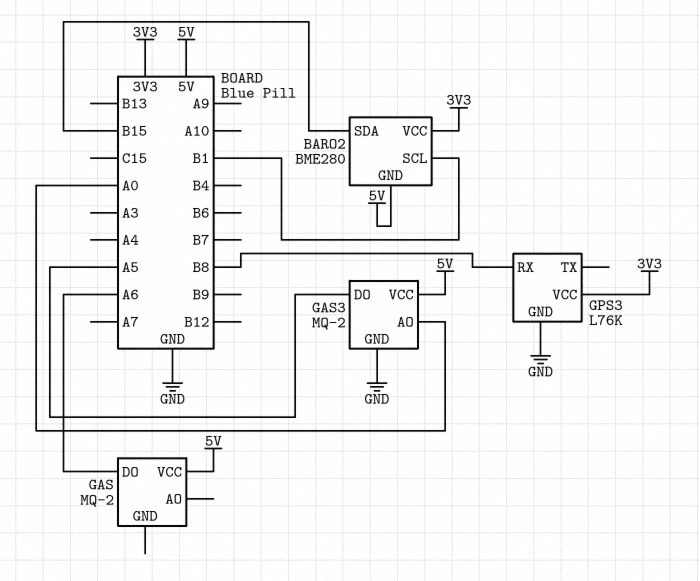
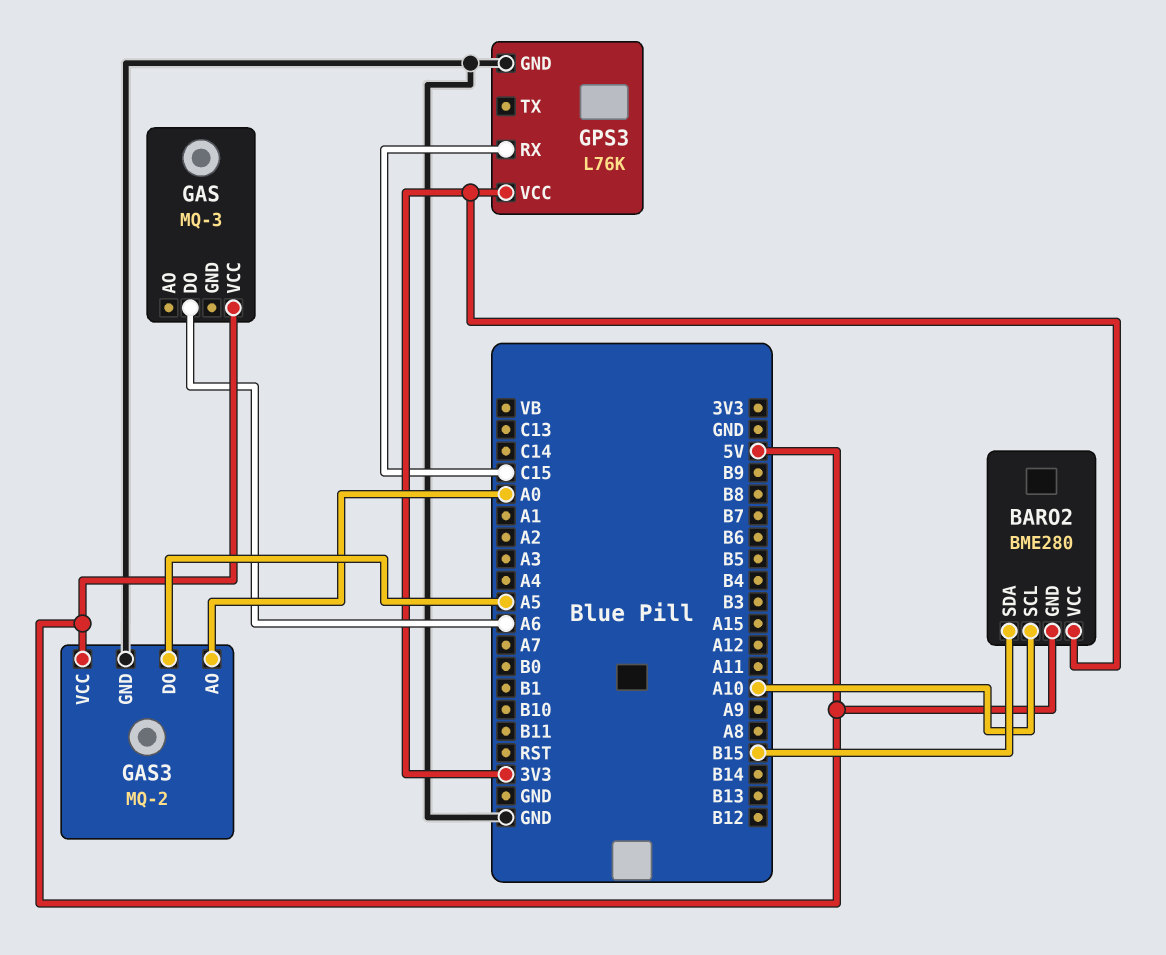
BARO2 pin SCL: B1 -> A10
GAS: MQ-2 -> MQ-3
GPS3 pin RX: B8 -> C15

